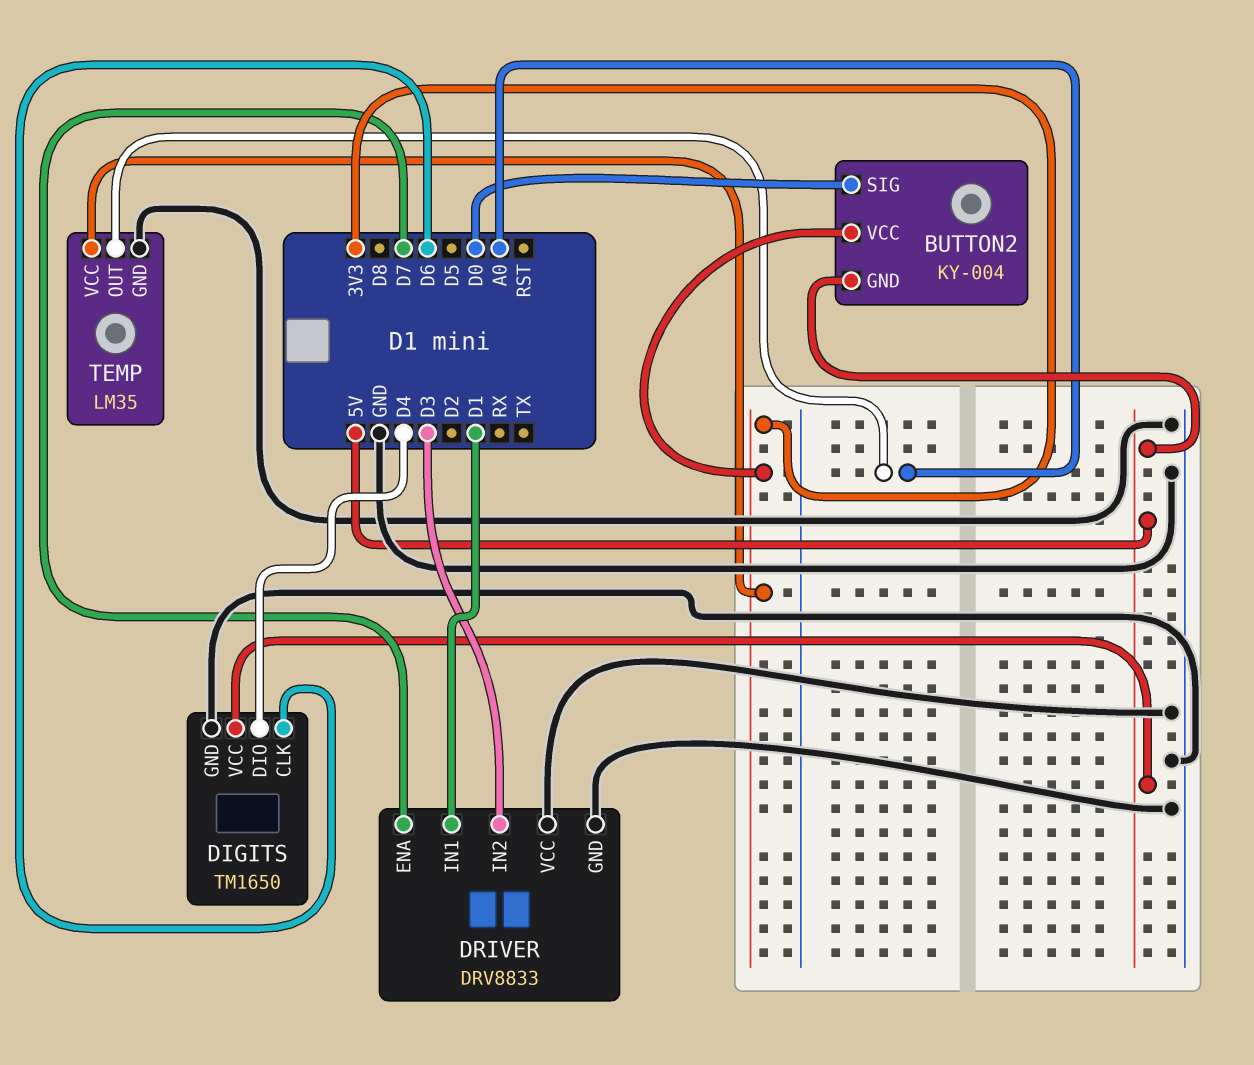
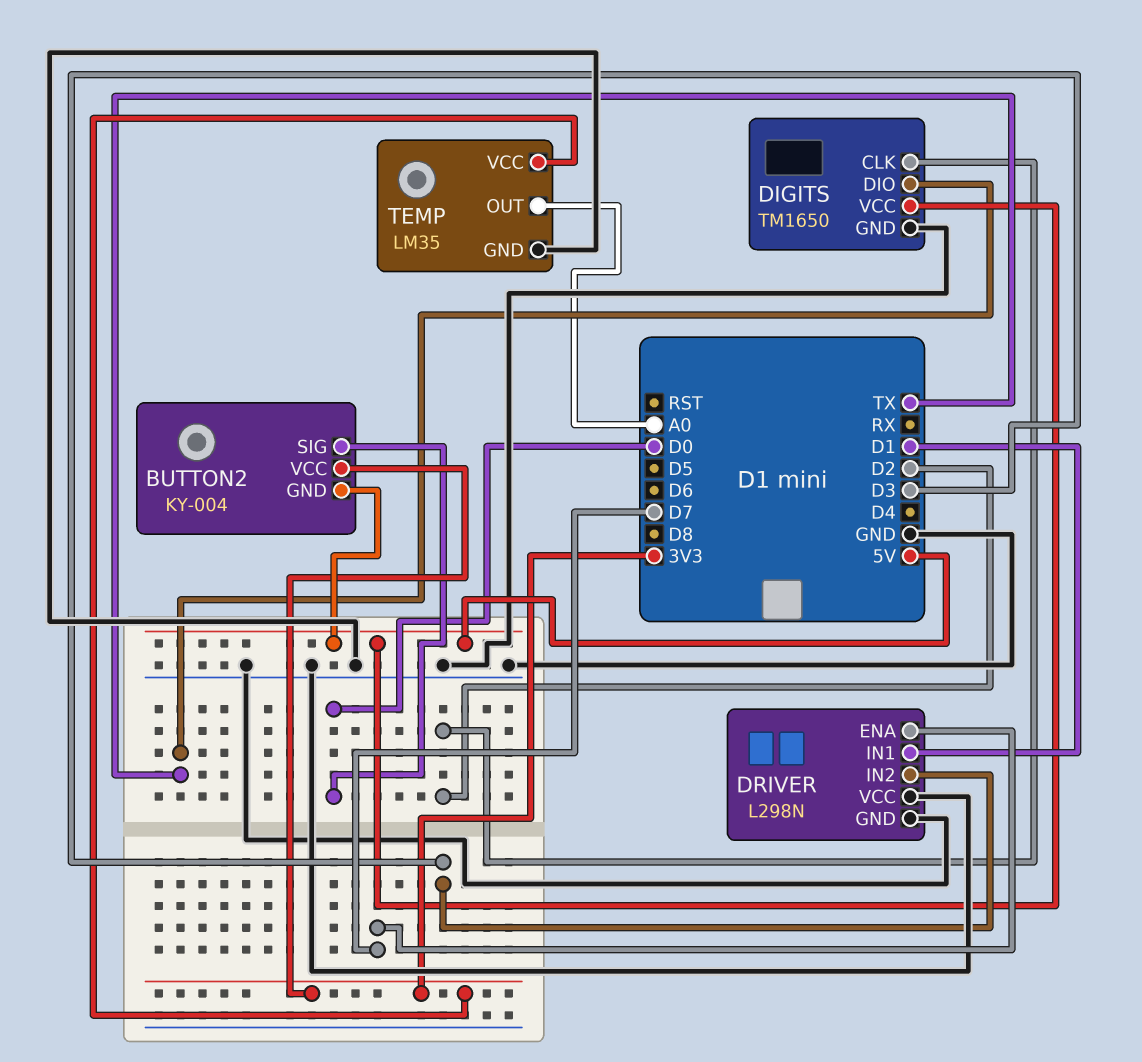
DIGITS pin CLK: D6 -> D2
DIGITS pin DIO: D4 -> TX
DRIVER: DRV8833 -> L298N

